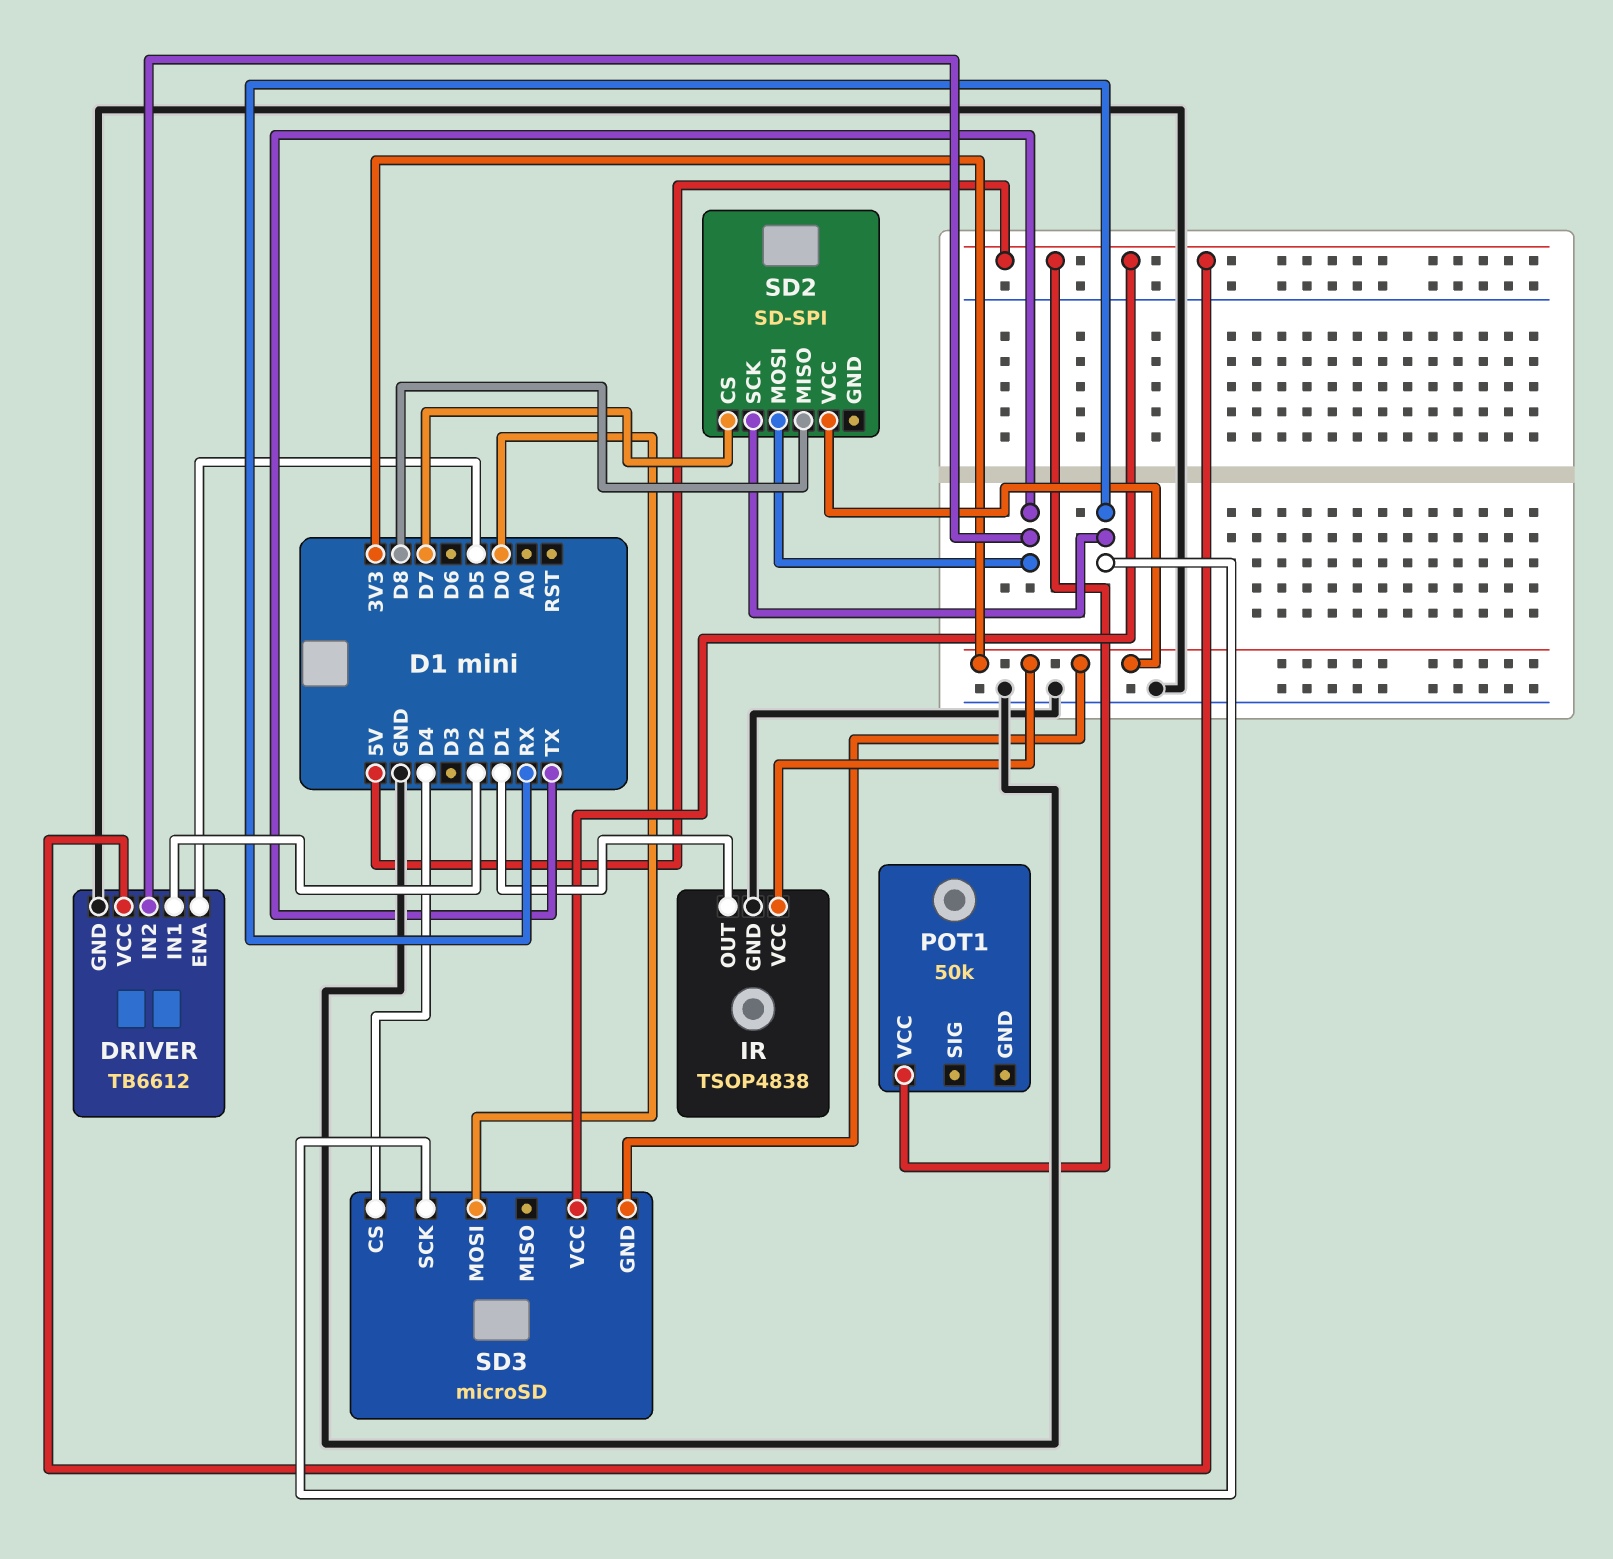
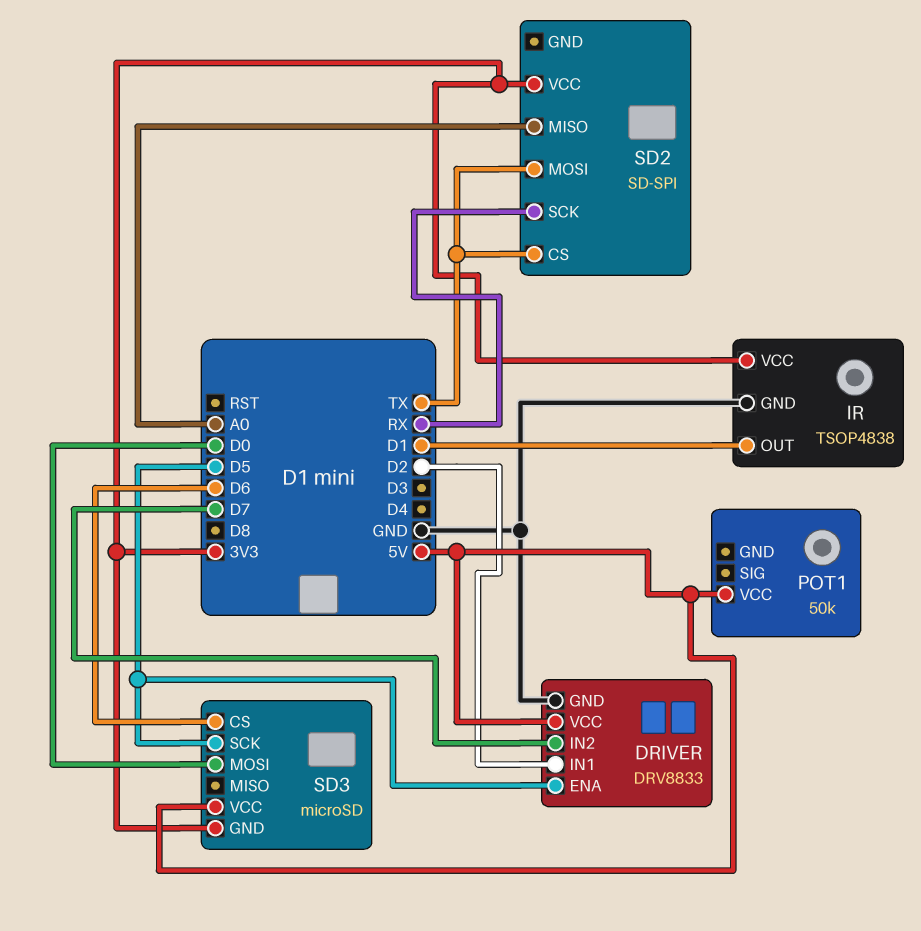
DRIVER: TB6612 -> DRV8833
DRIVER pin IN2: TX -> D7
SD2 pin CS: D7 -> TX
SD2 pin MISO: D8 -> A0
SD3 pin CS: D4 -> D6
SD3 pin SCK: RX -> D5

